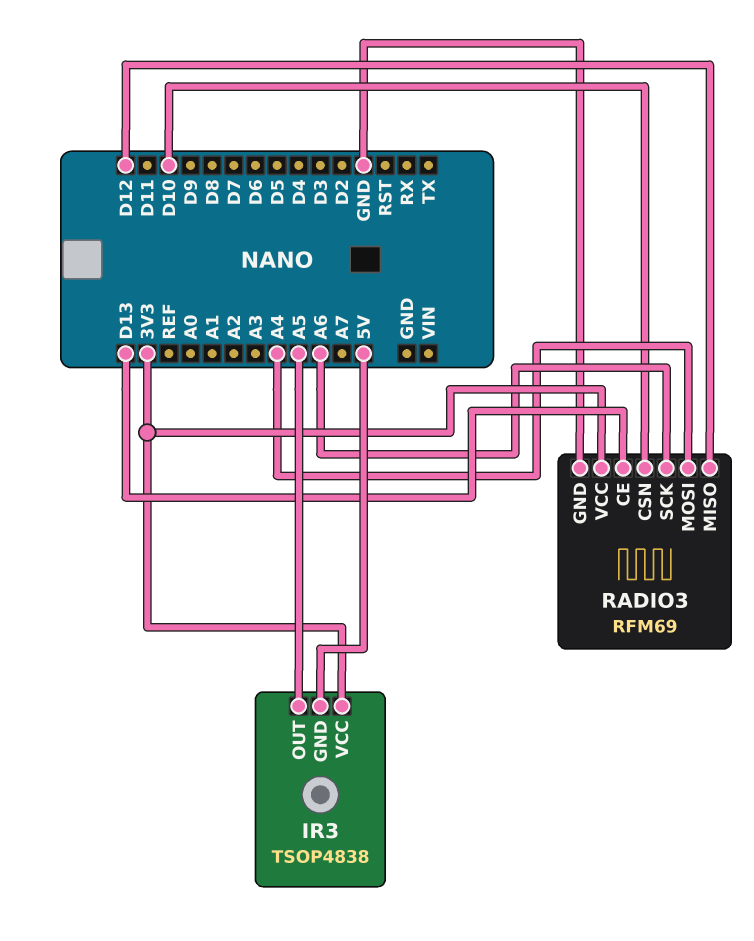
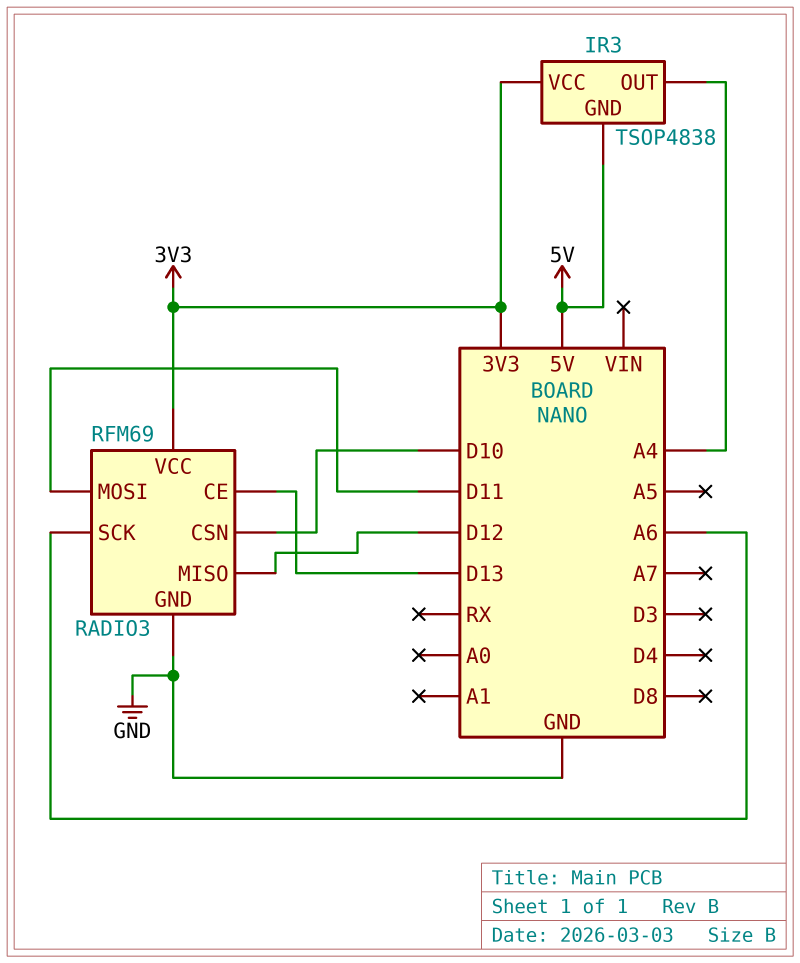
IR3 pin OUT: A5 -> A4
RADIO3 pin MOSI: A4 -> D11

